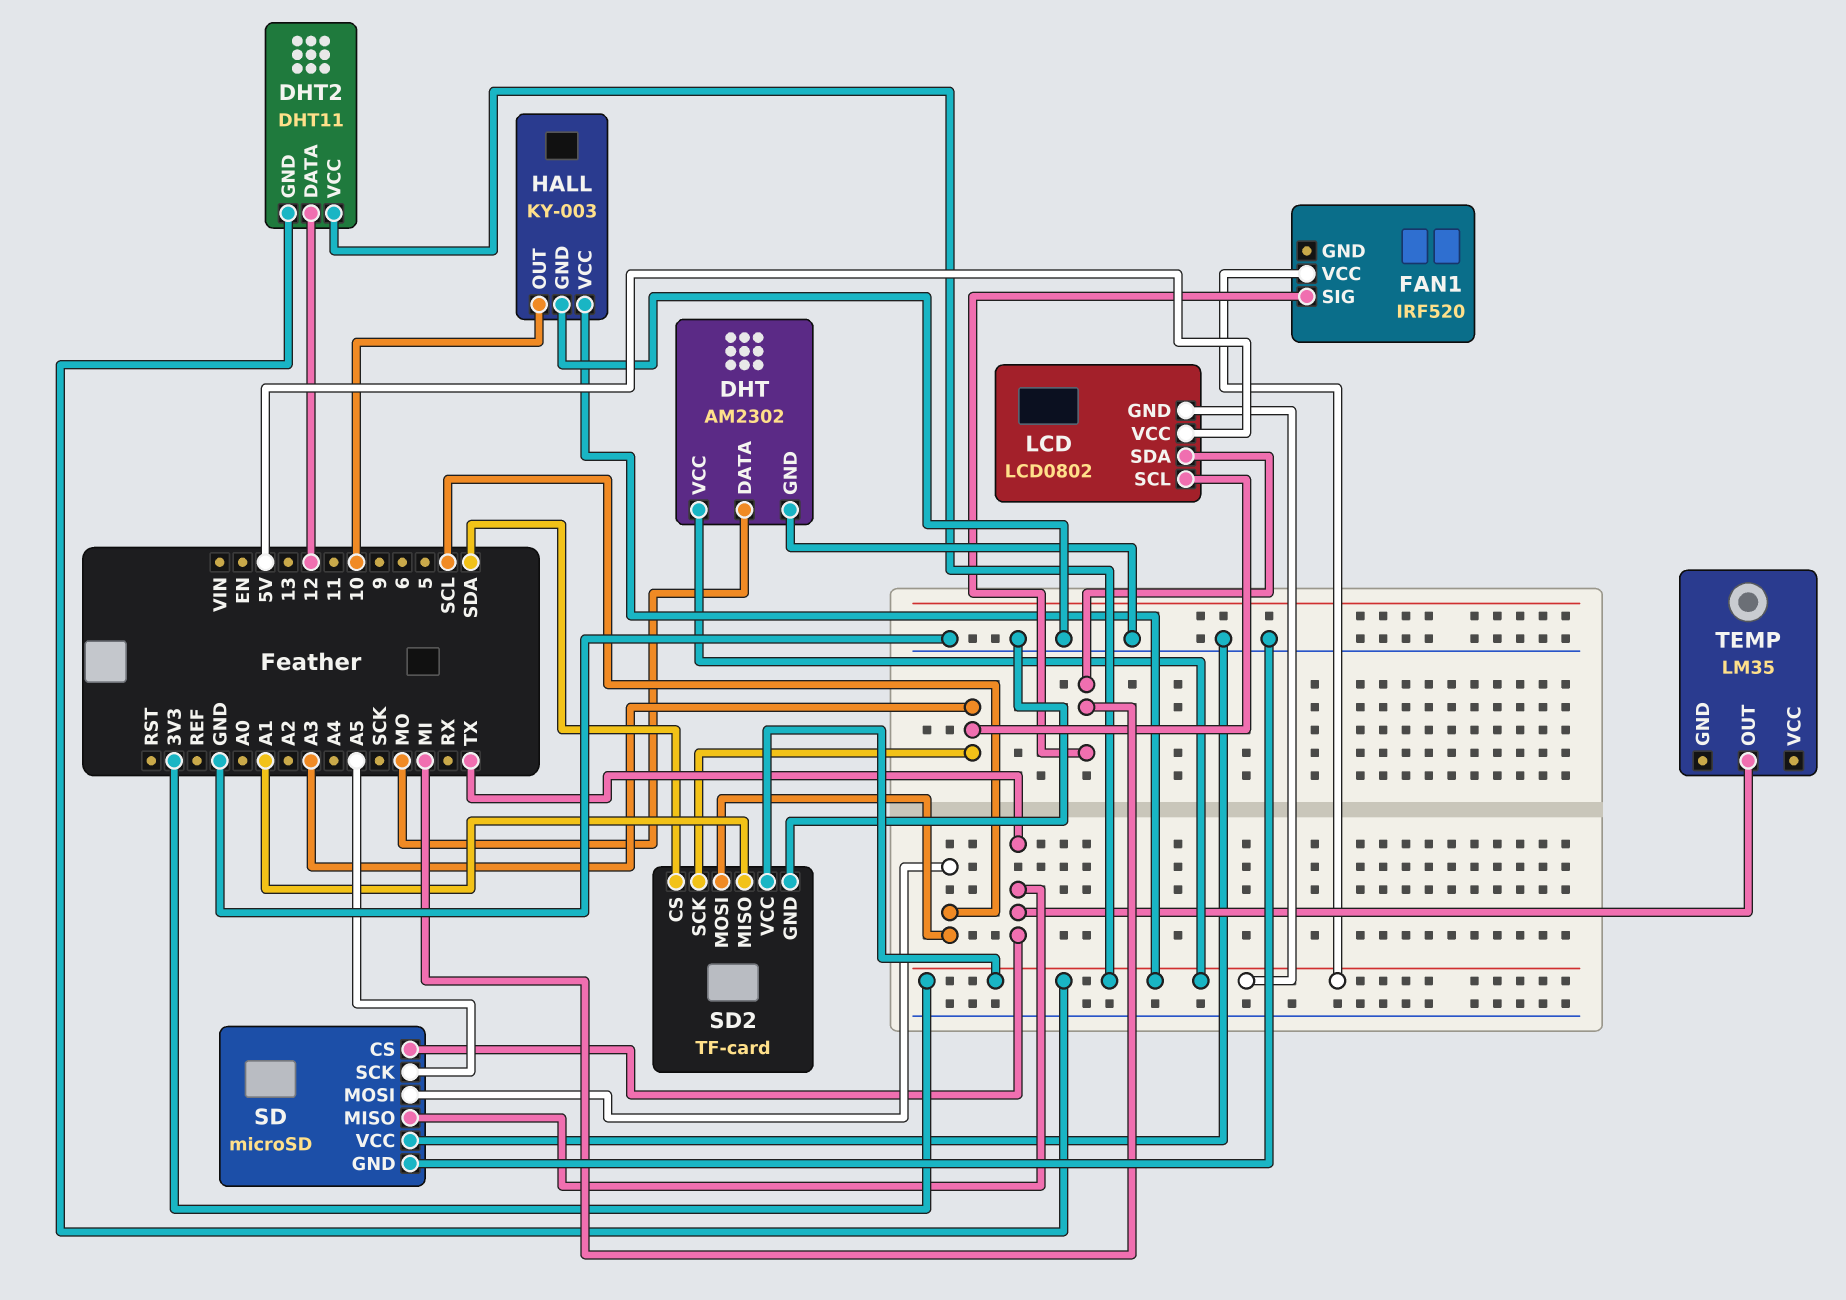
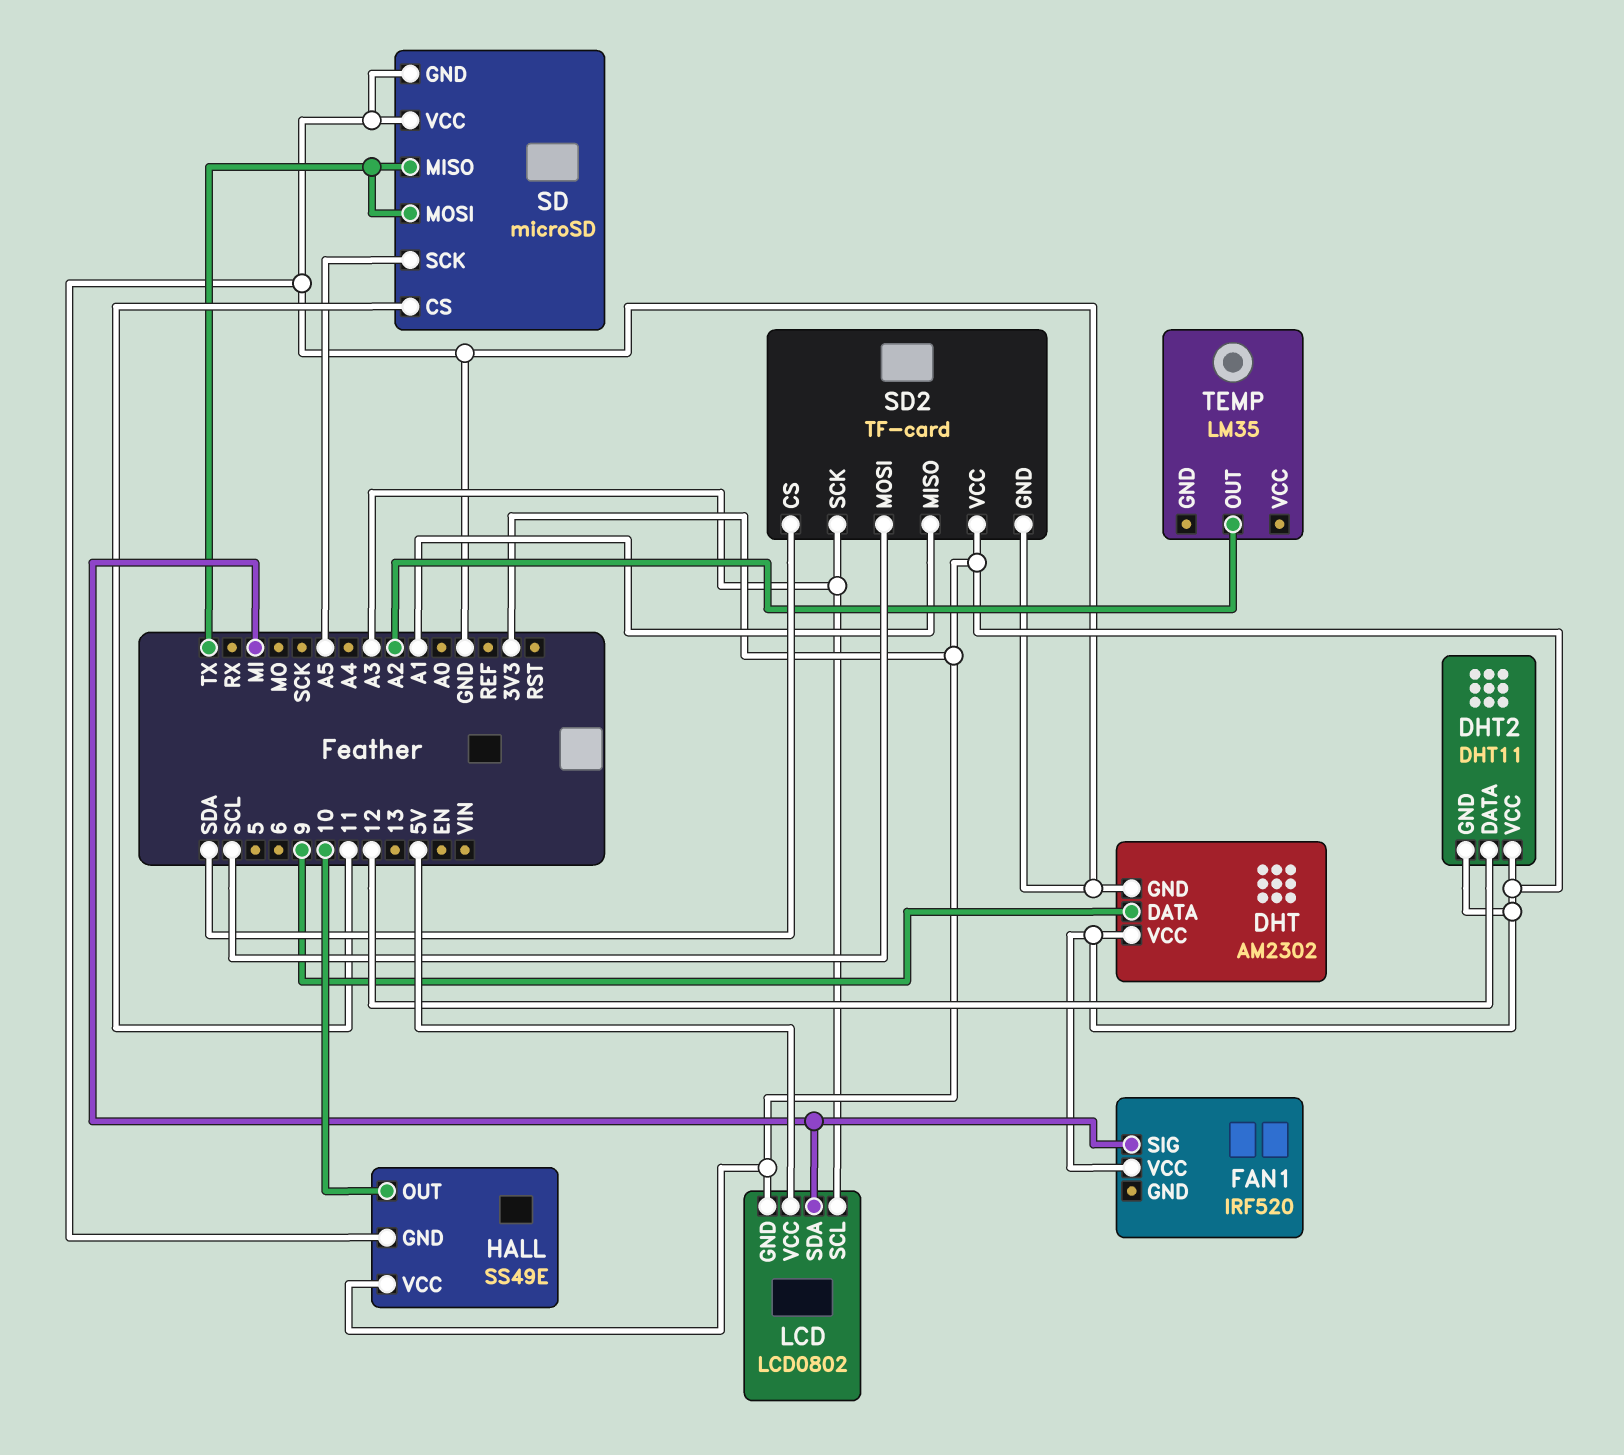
DHT pin DATA: MO -> 9
HALL: KY-003 -> SS49E
SD pin CS: TX -> 11
SD pin MOSI: SCL -> TX
TEMP pin OUT: TX -> A2

